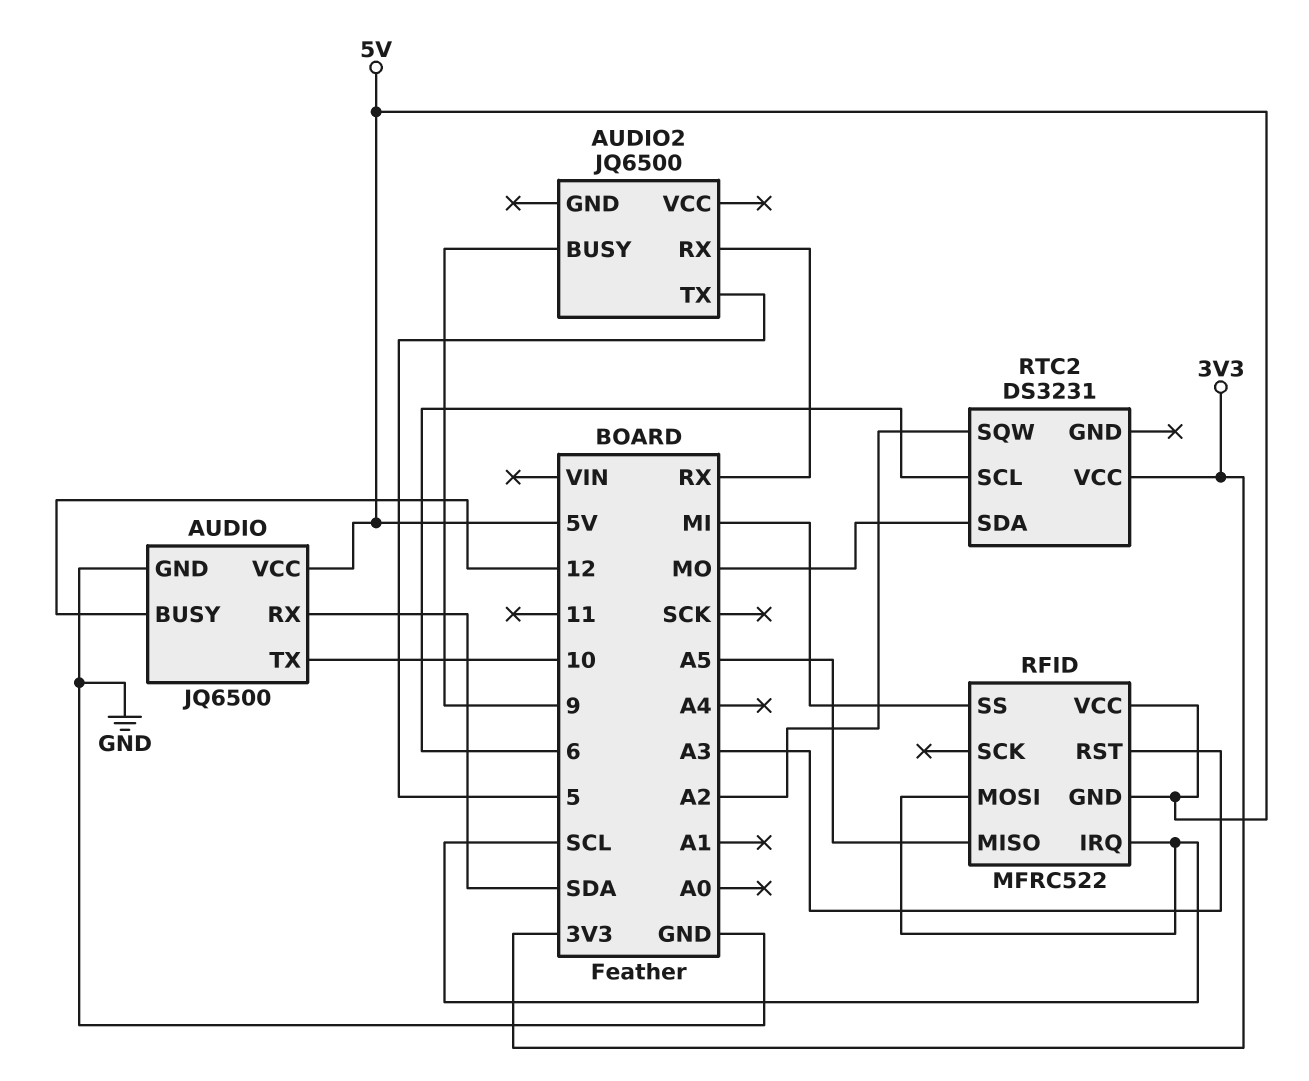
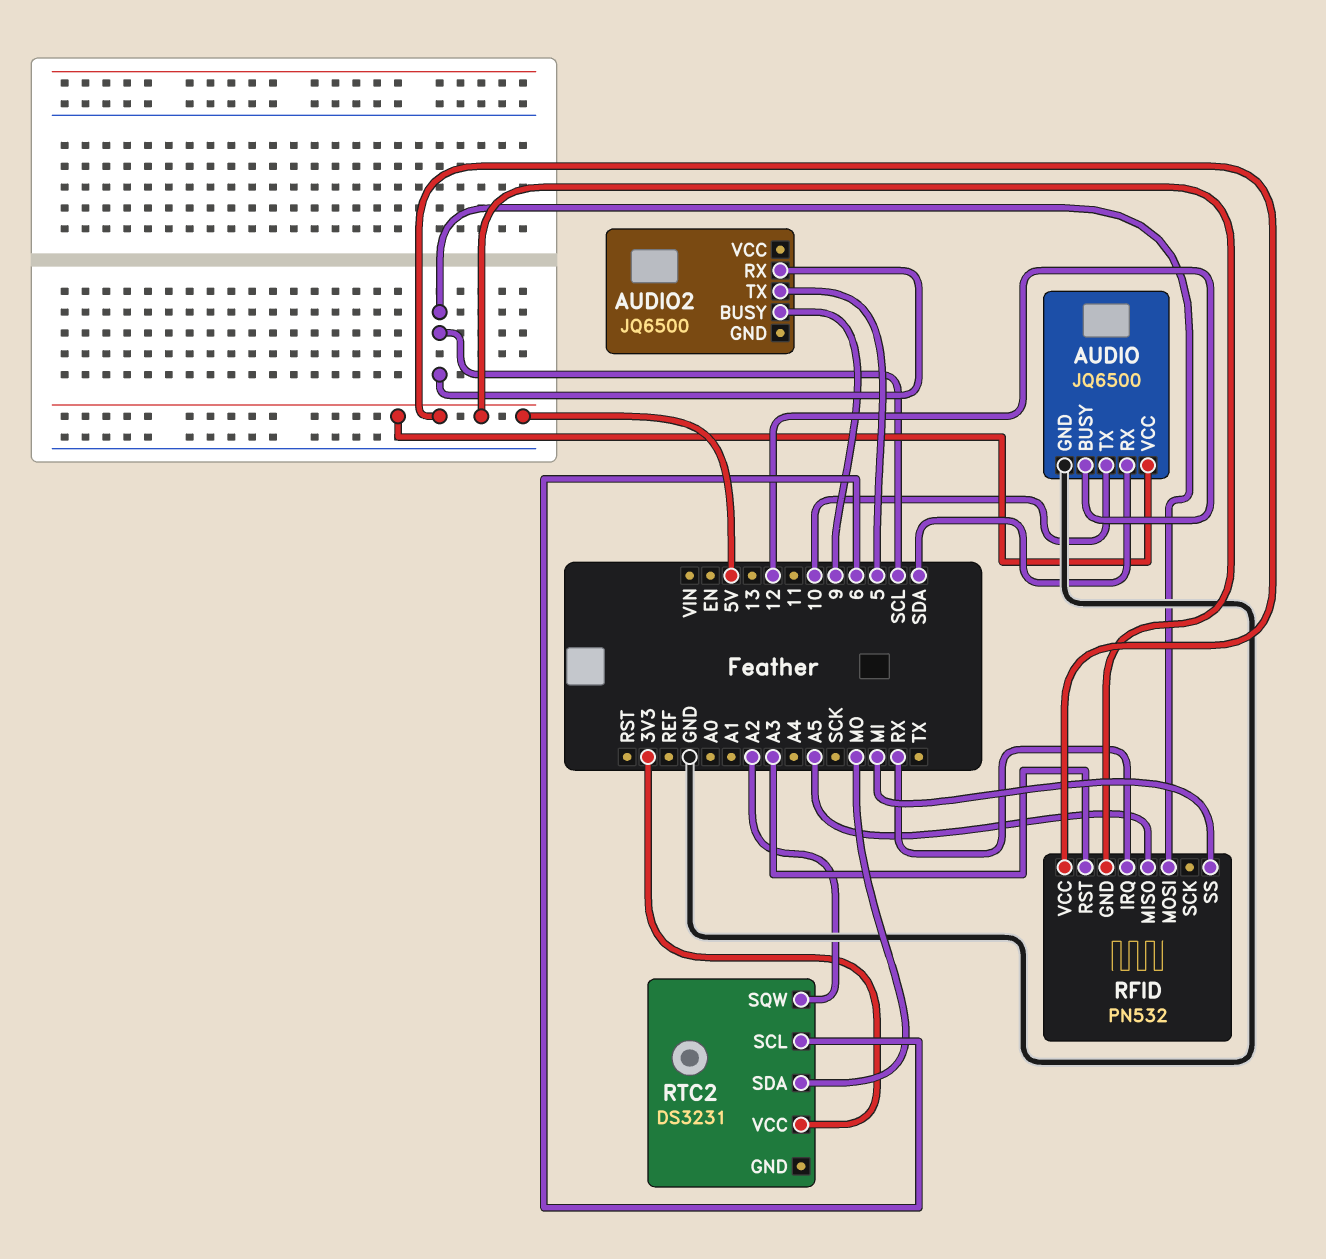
AUDIO2 pin RX: RX -> SCL
RFID: MFRC522 -> PN532
RFID pin IRQ: SCL -> RX

